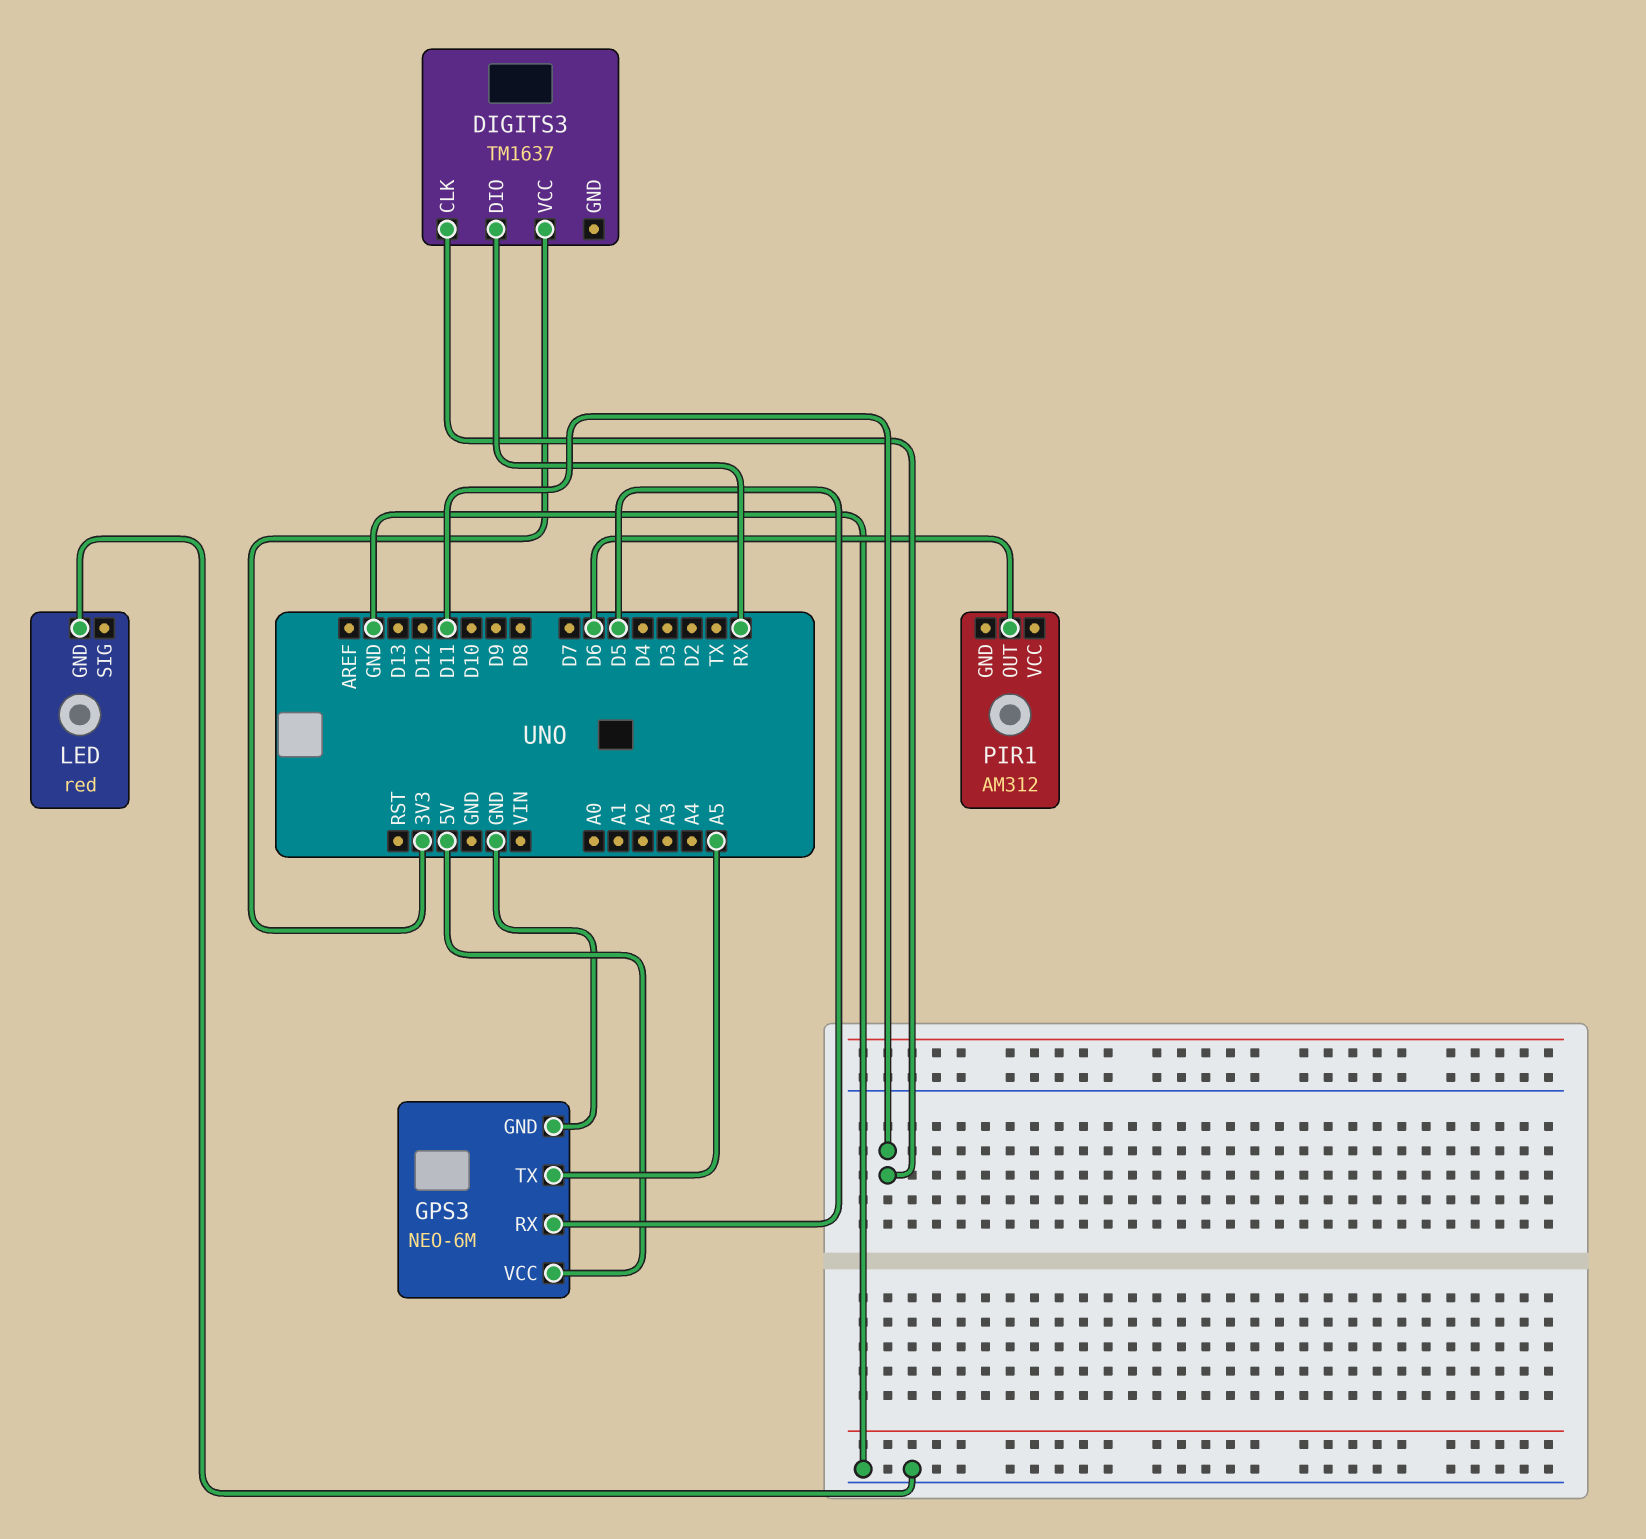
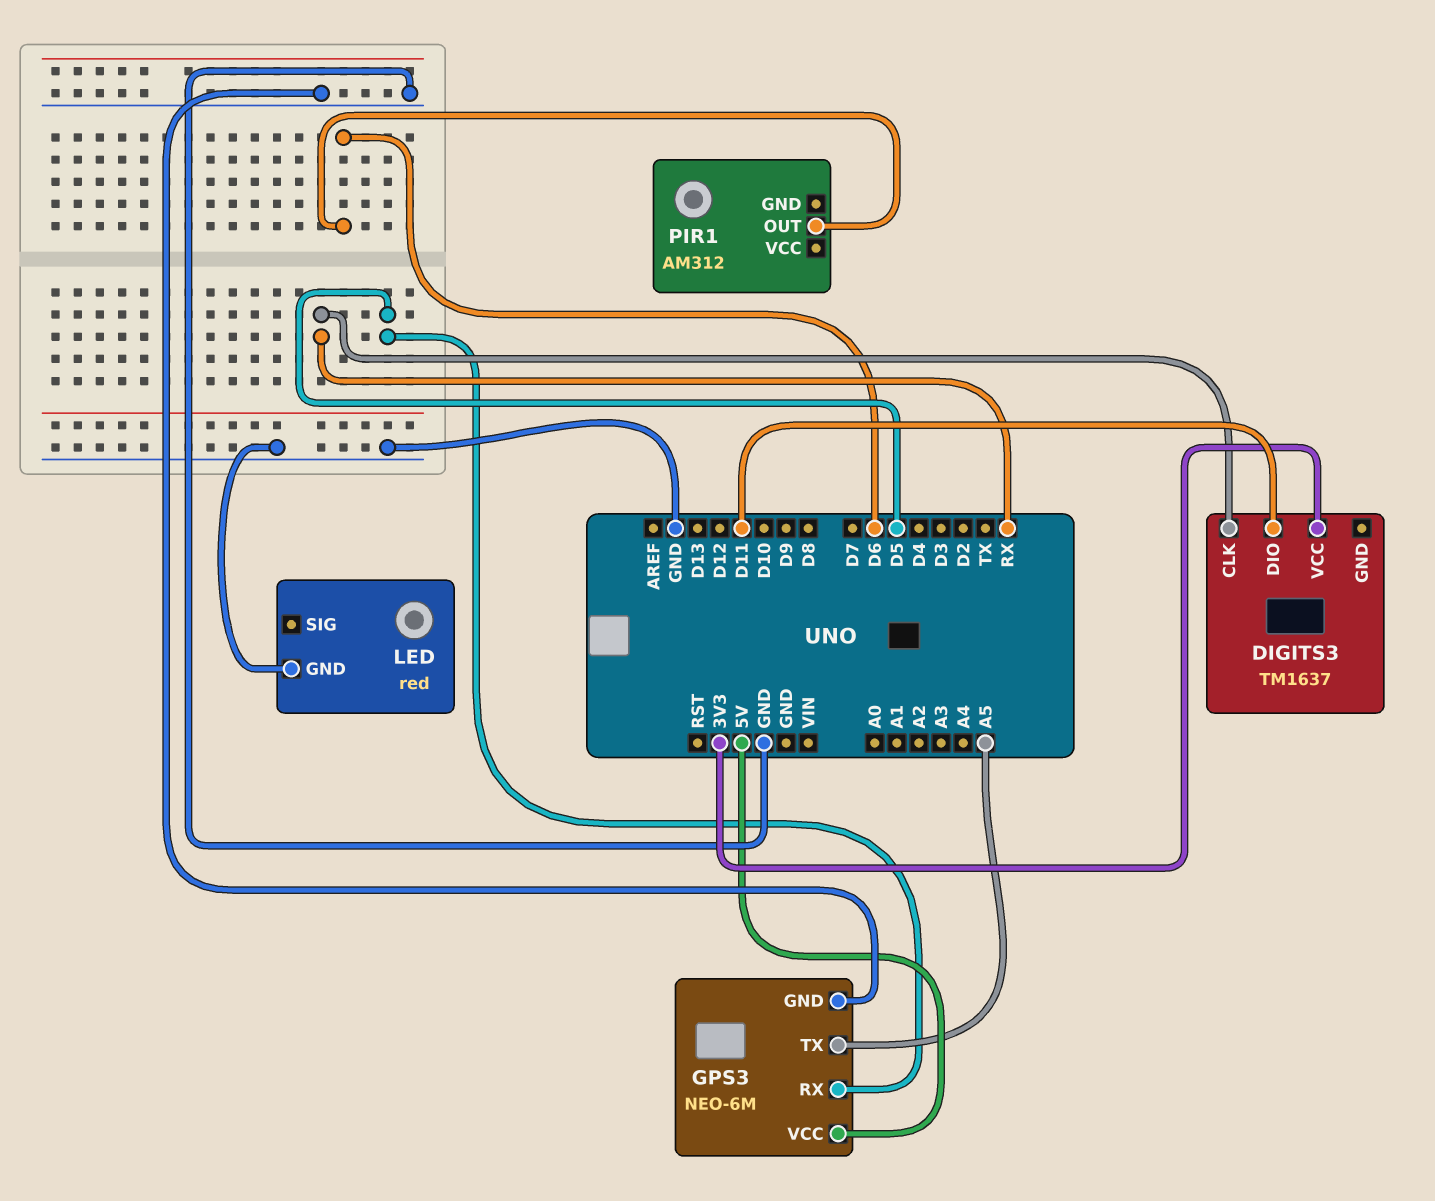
DIGITS3 pin CLK: D11 -> RX
DIGITS3 pin DIO: RX -> D11

